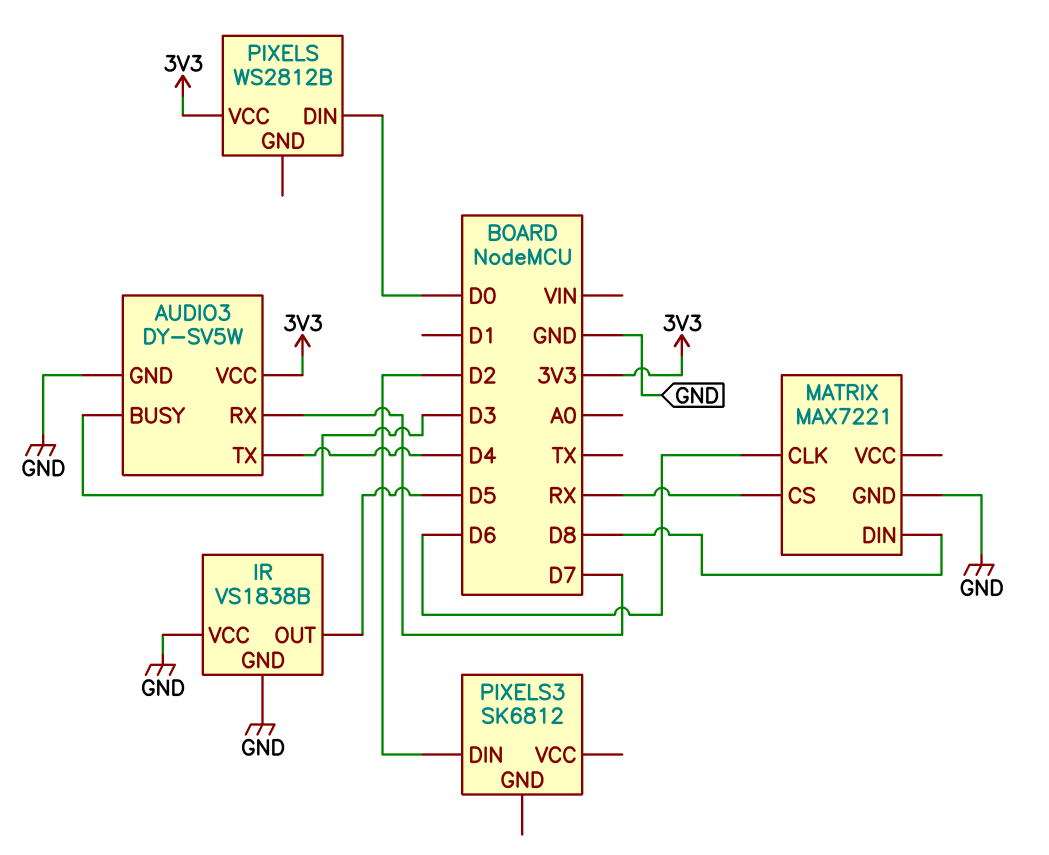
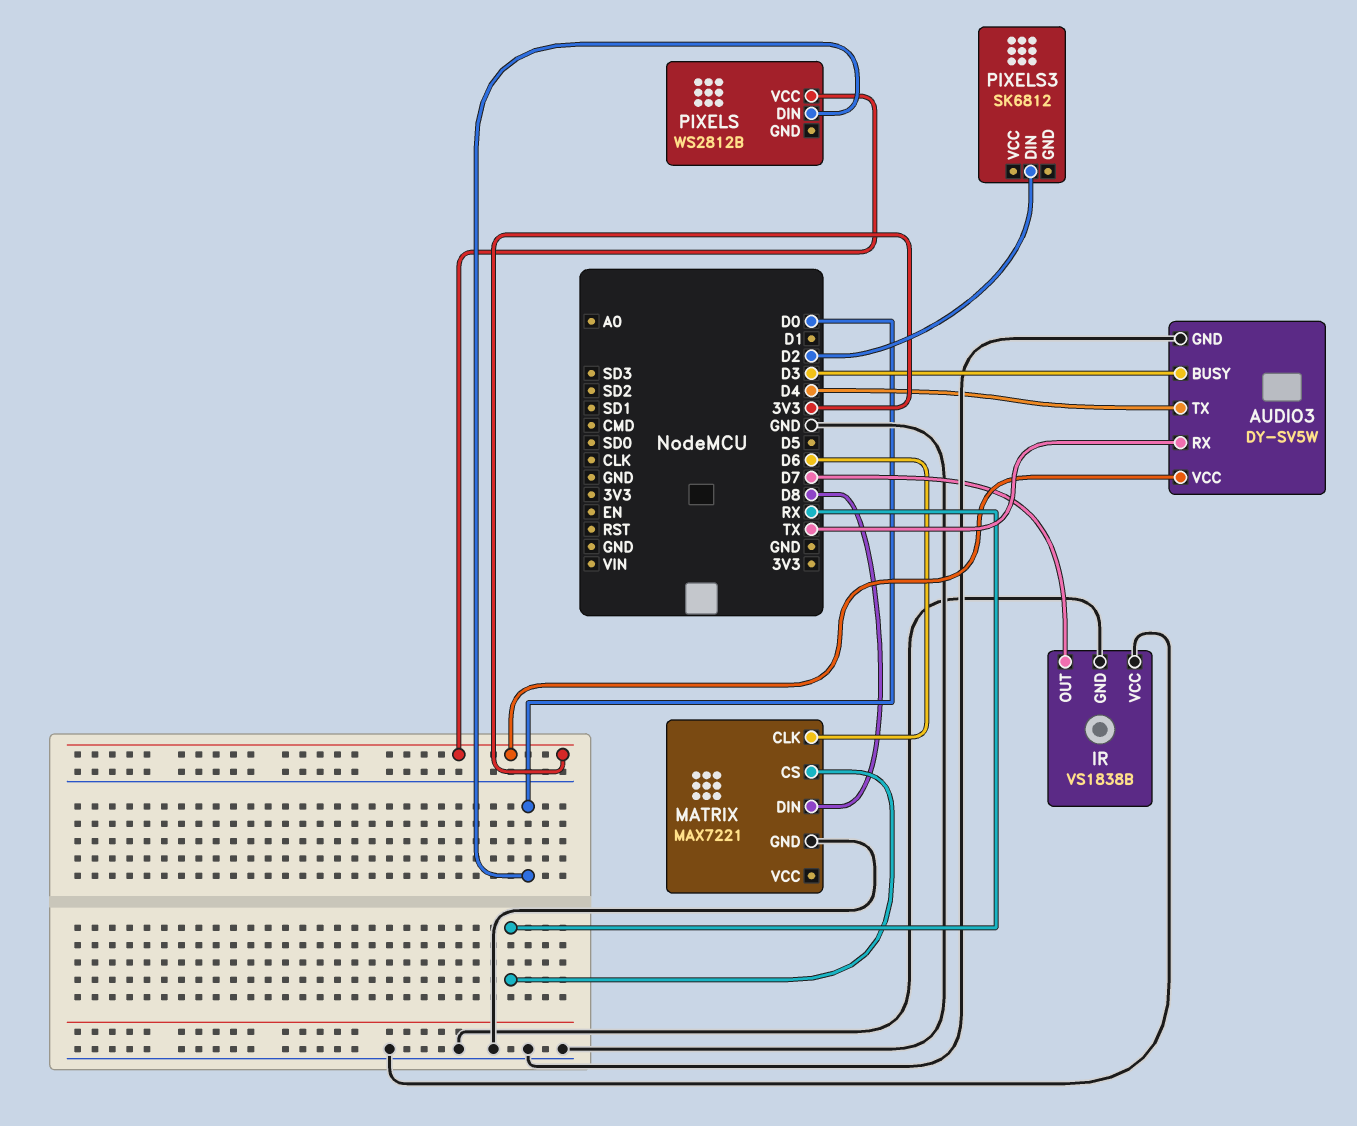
AUDIO3 pin RX: D7 -> TX
IR pin OUT: D5 -> D7

